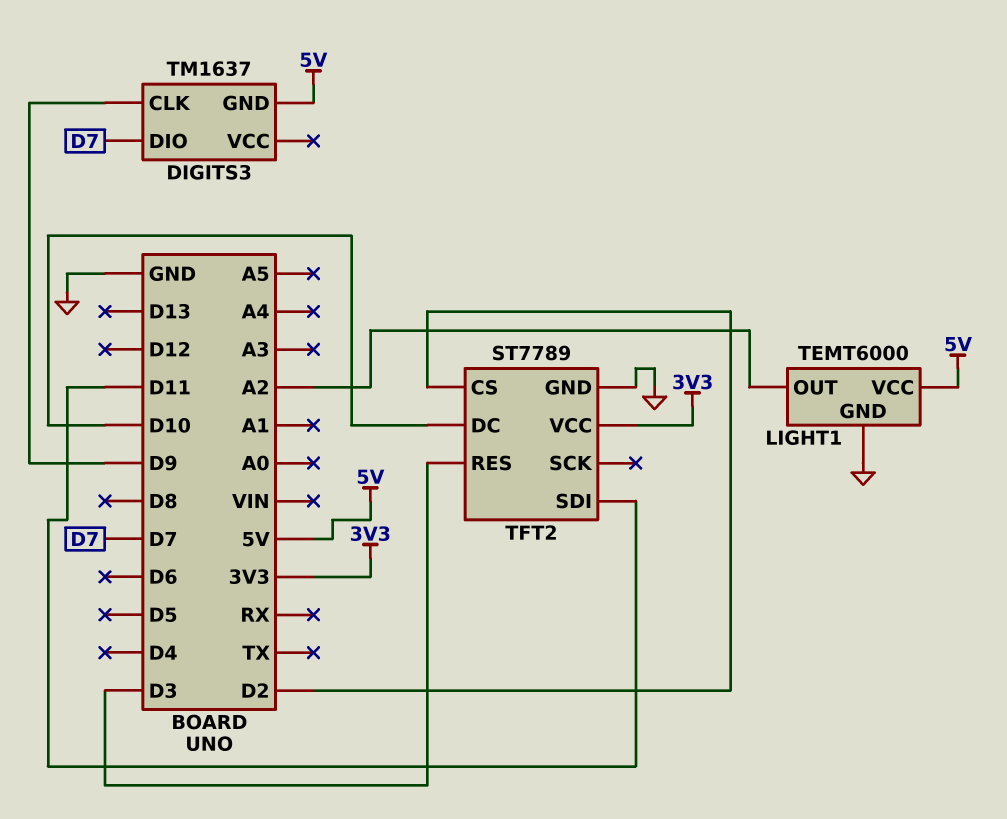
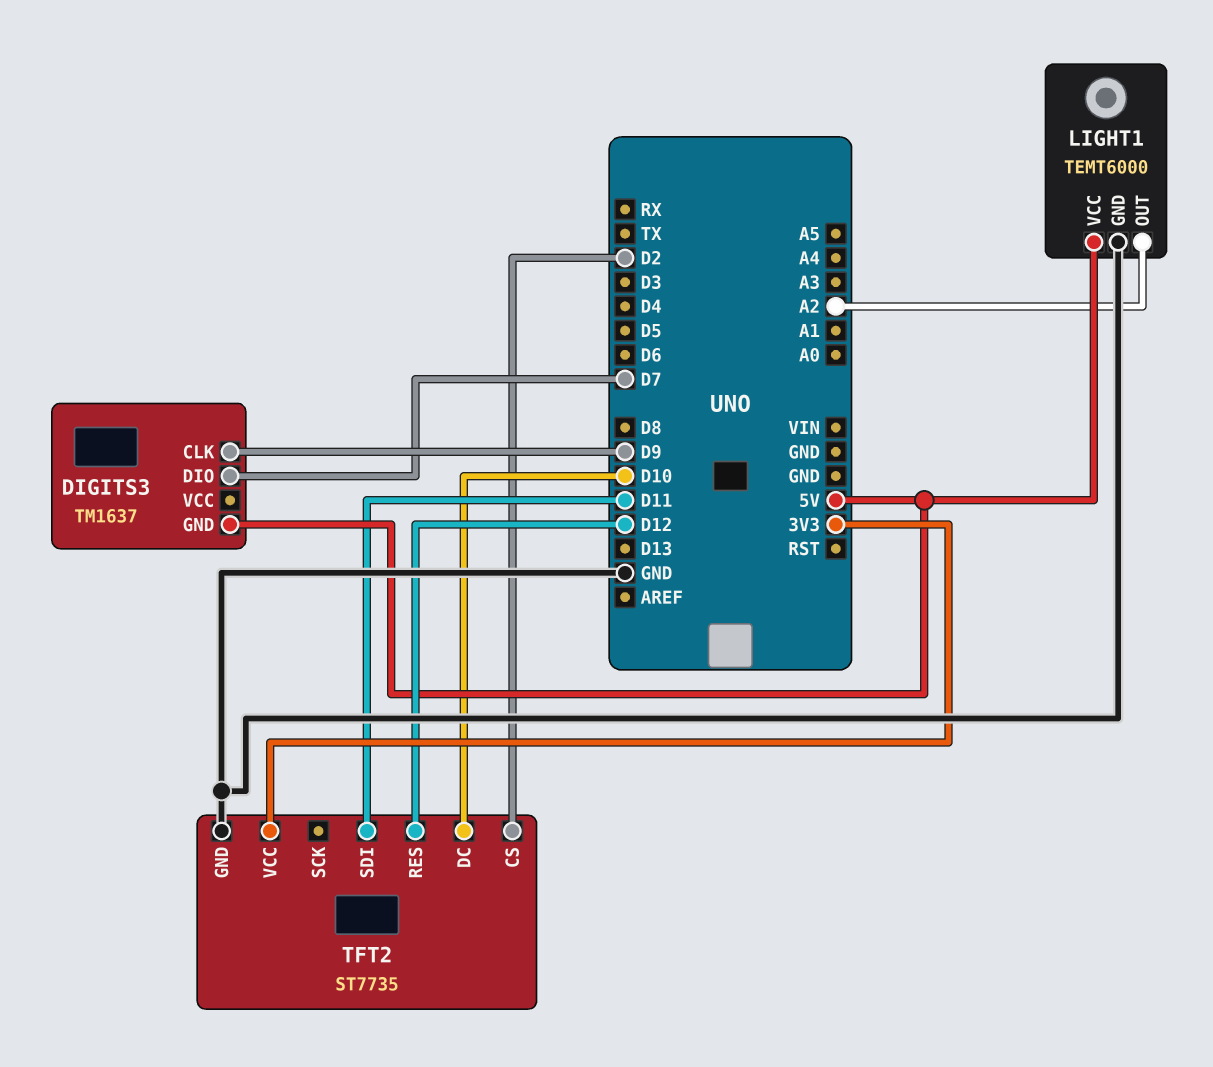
TFT2: ST7789 -> ST7735
TFT2 pin RES: D3 -> D12

